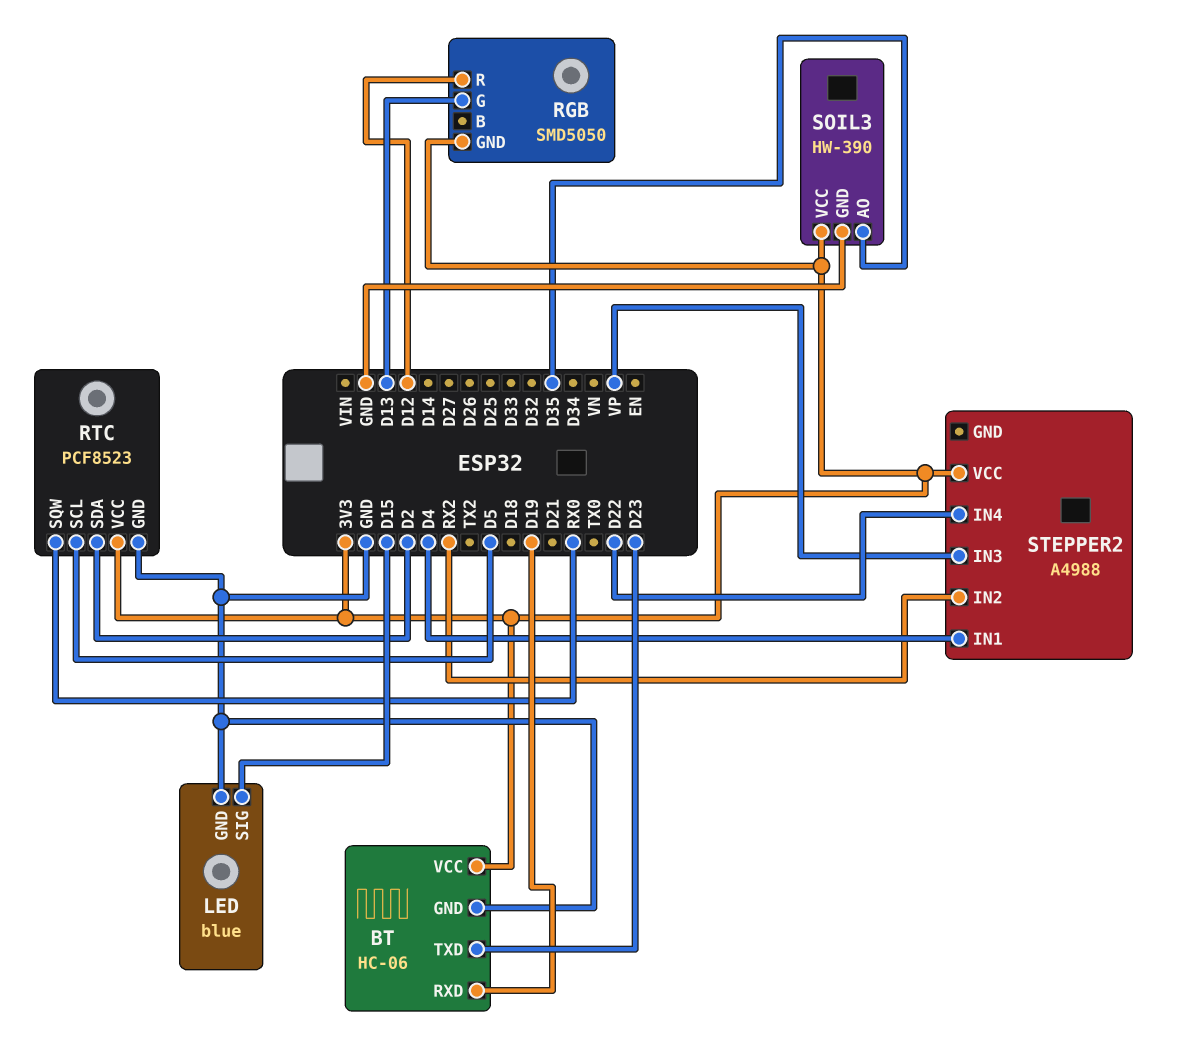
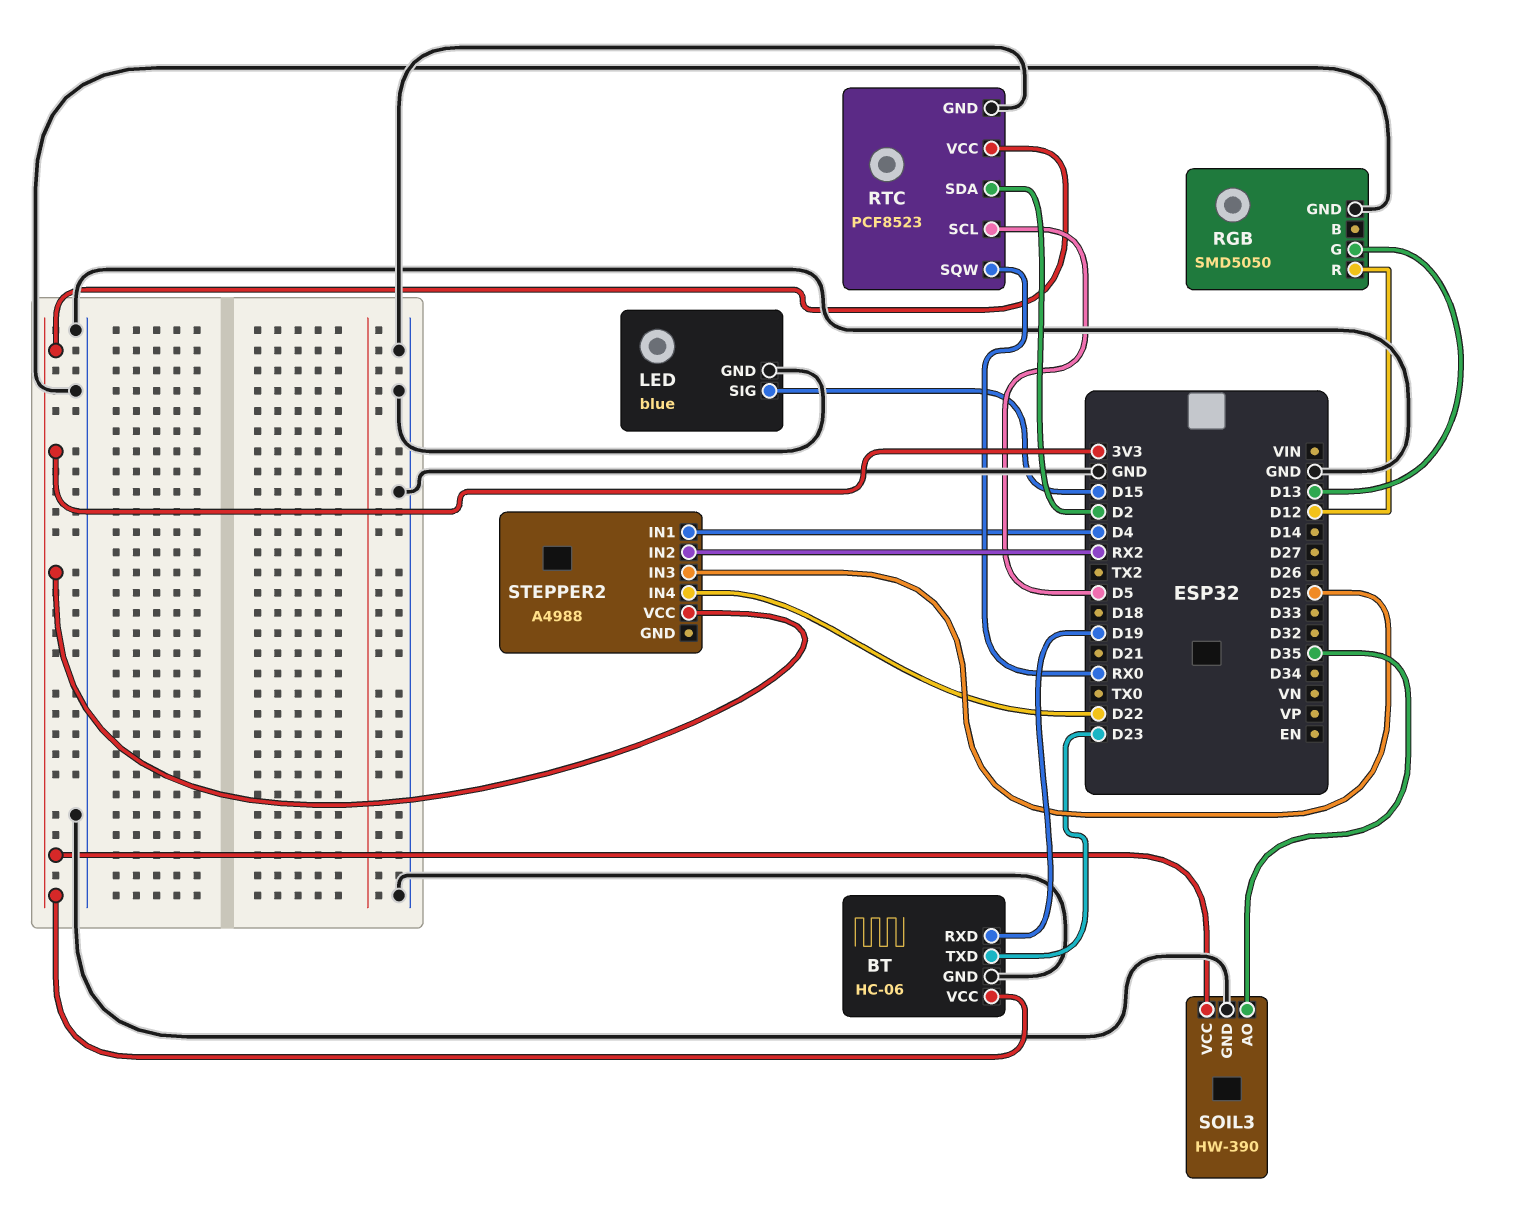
RGB pin GND: 3V3 -> GND
STEPPER2 pin IN3: VP -> D25

